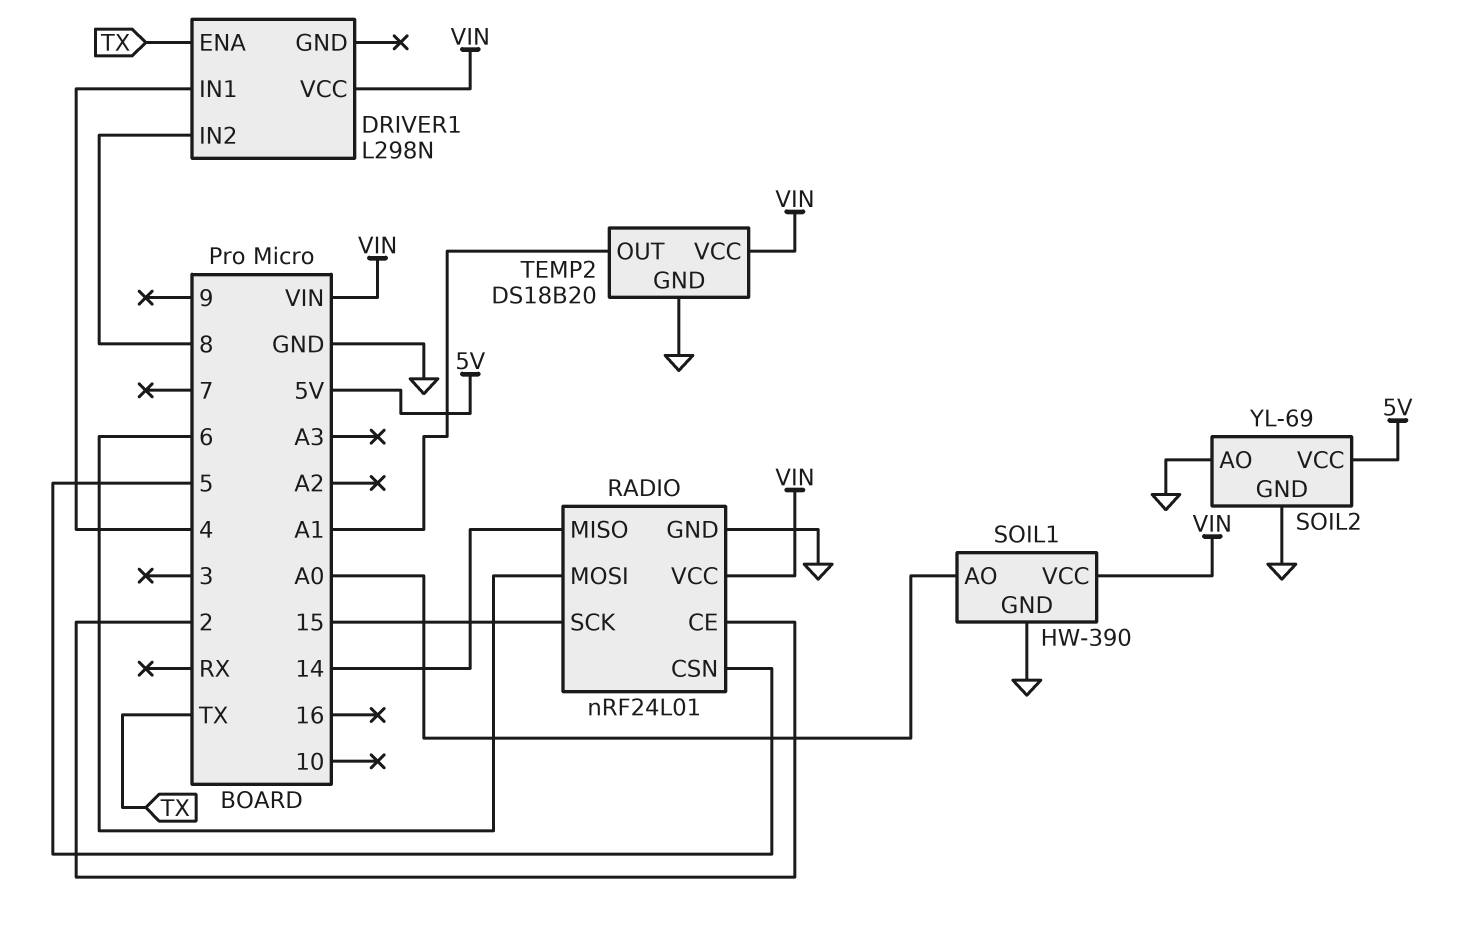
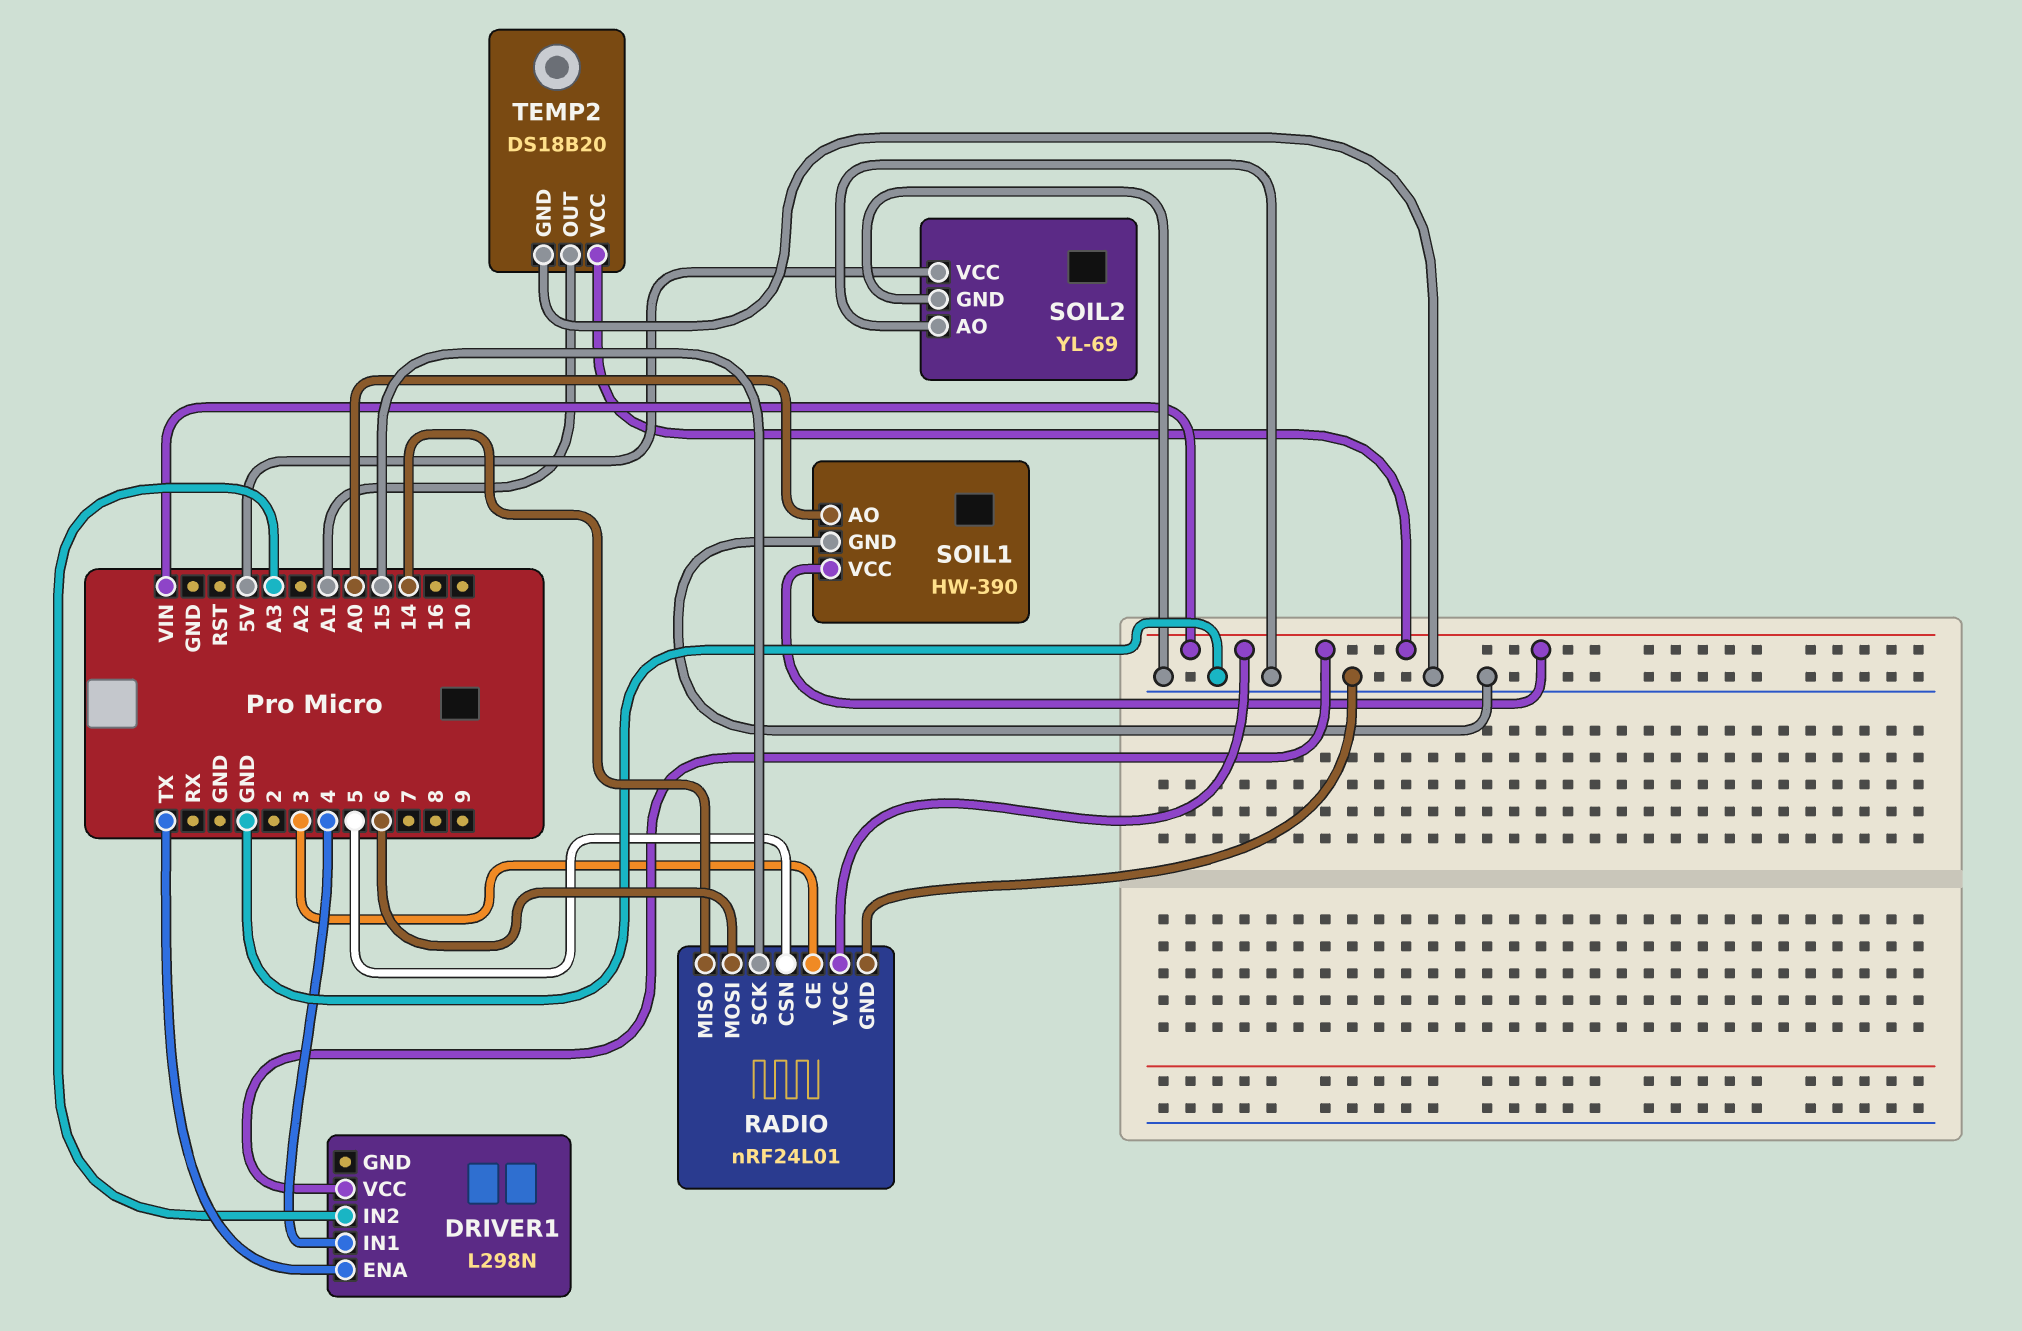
DRIVER1 pin IN2: 8 -> A3
RADIO pin CE: 2 -> 3

